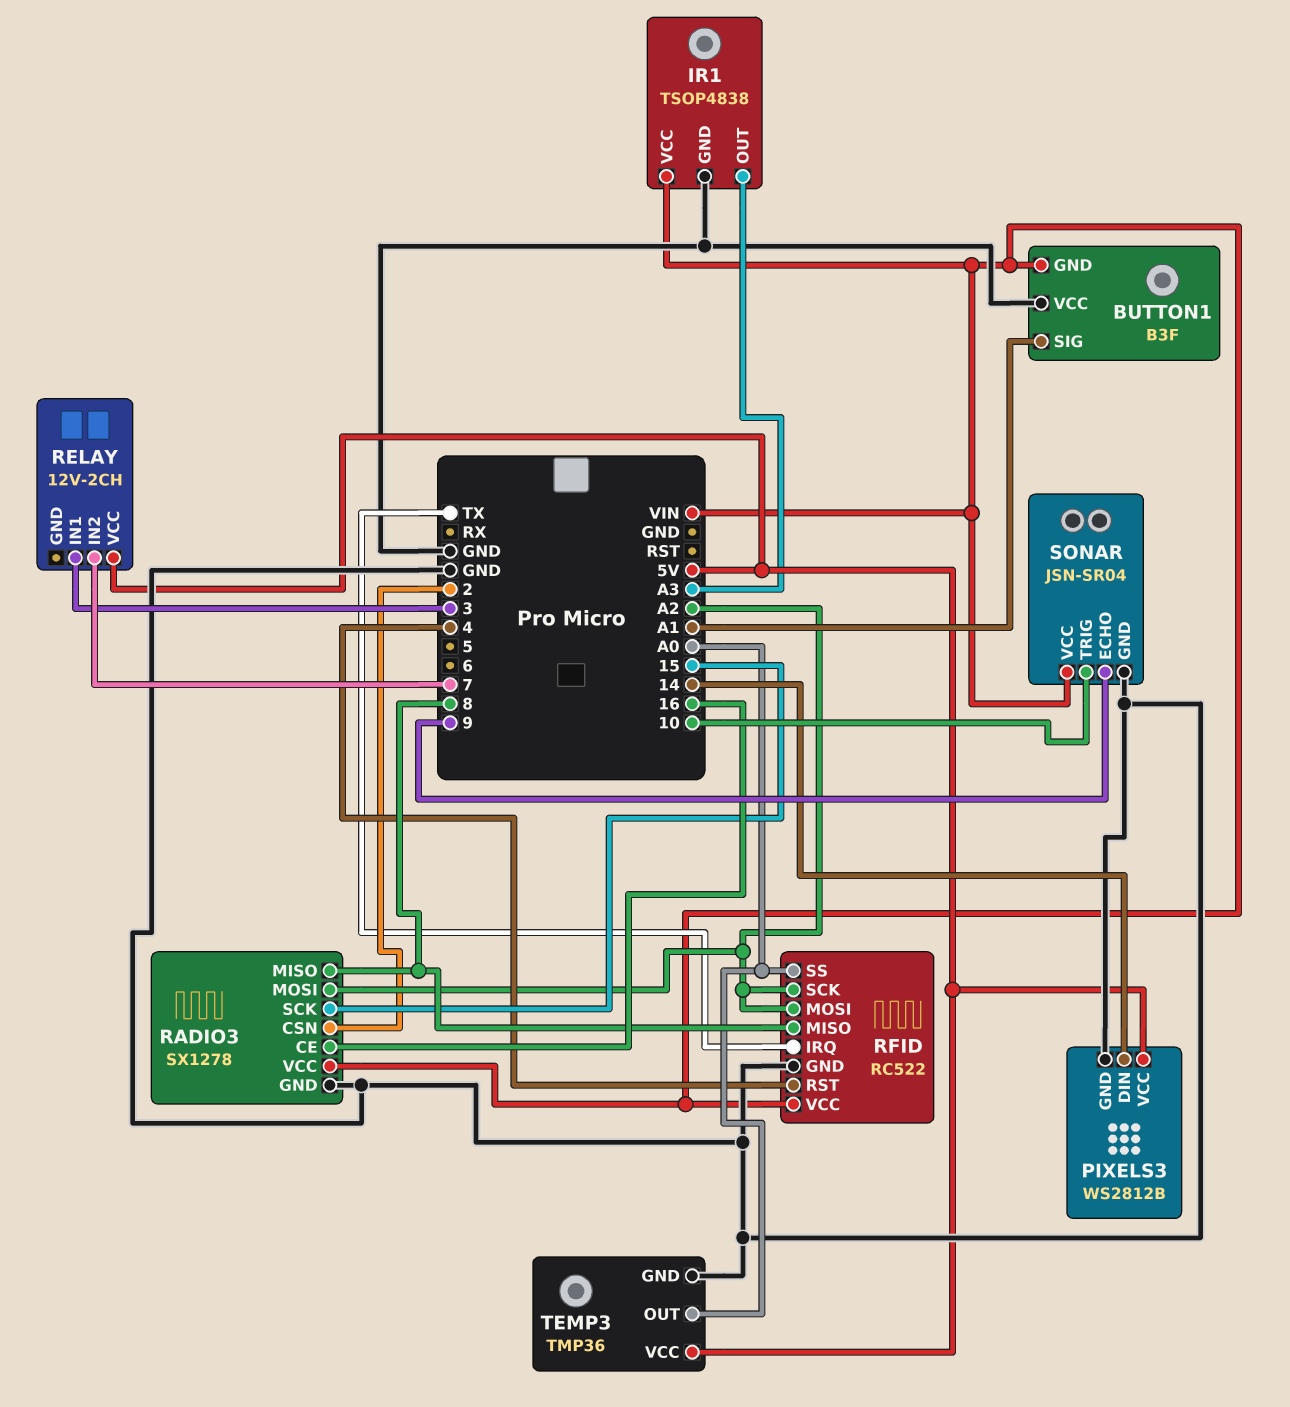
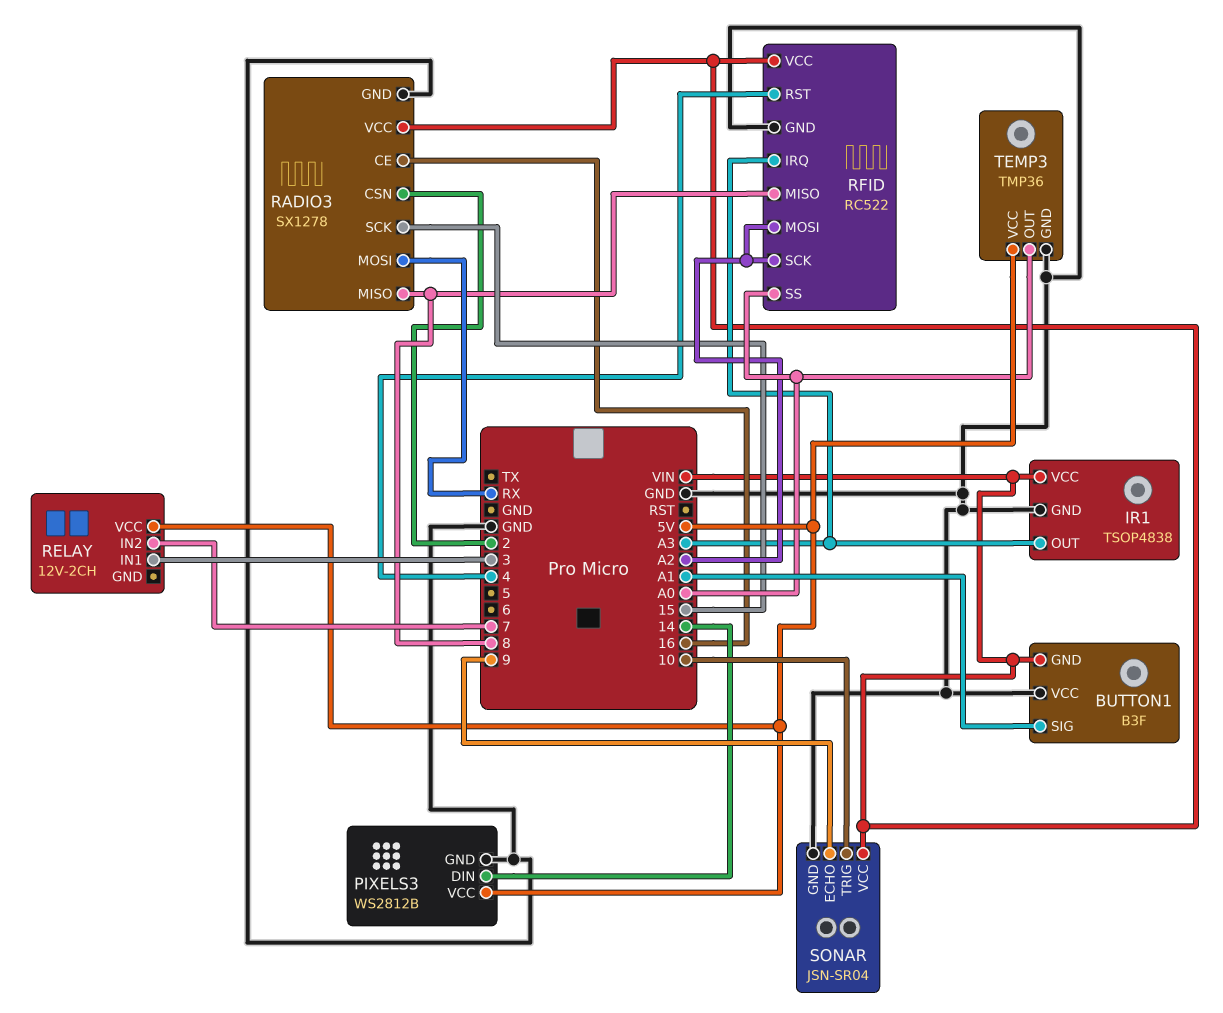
RADIO3 pin MOSI: A2 -> RX
RFID pin IRQ: TX -> A3

